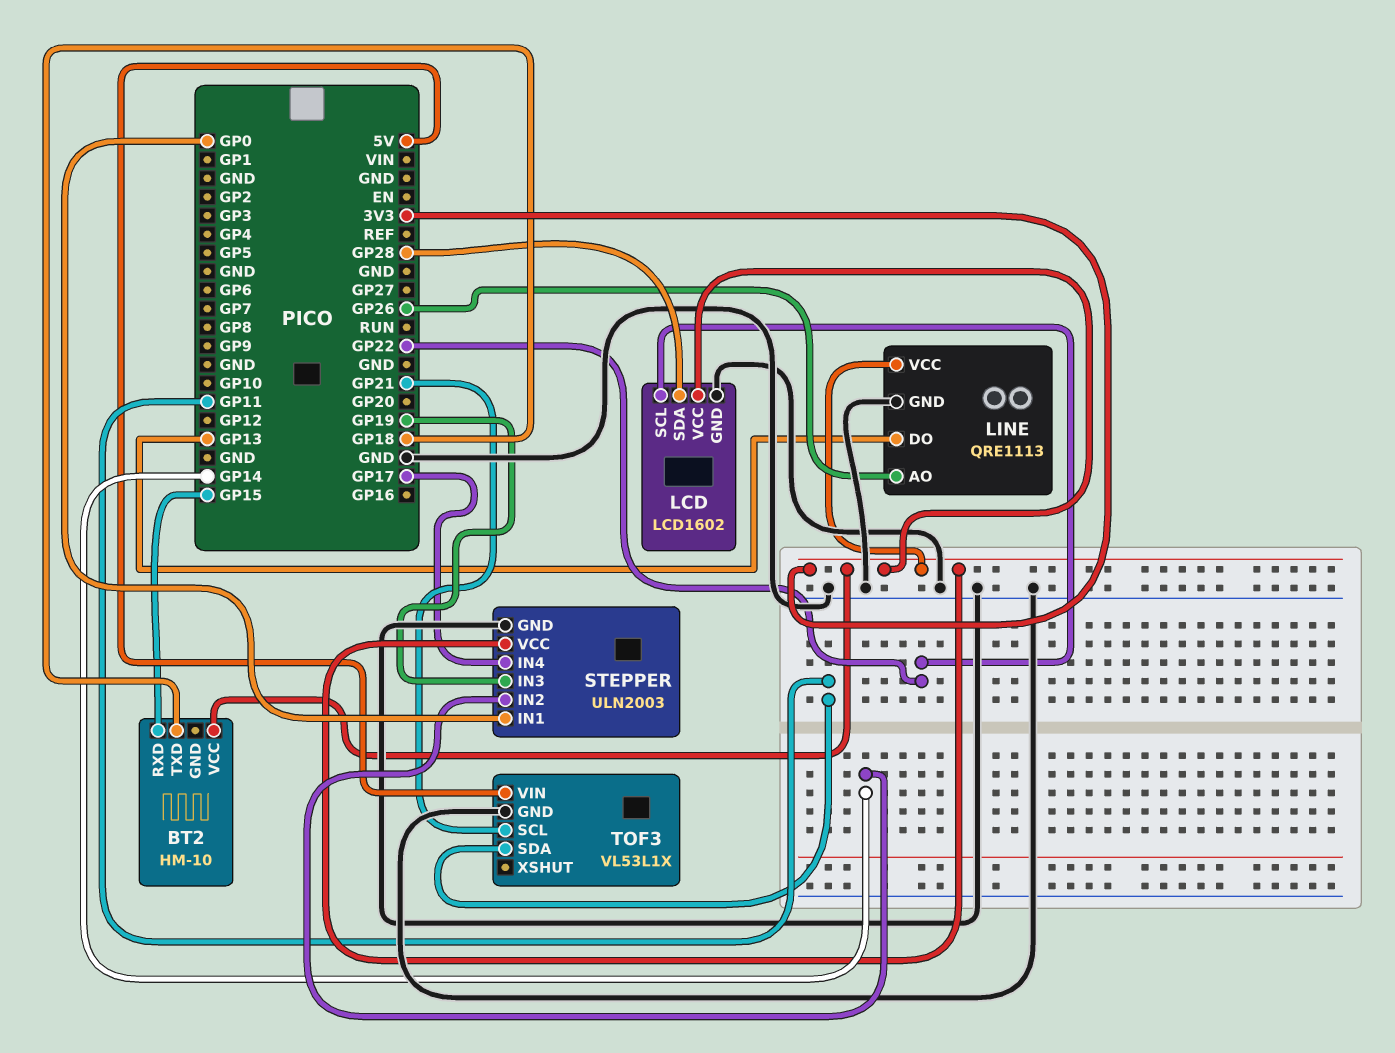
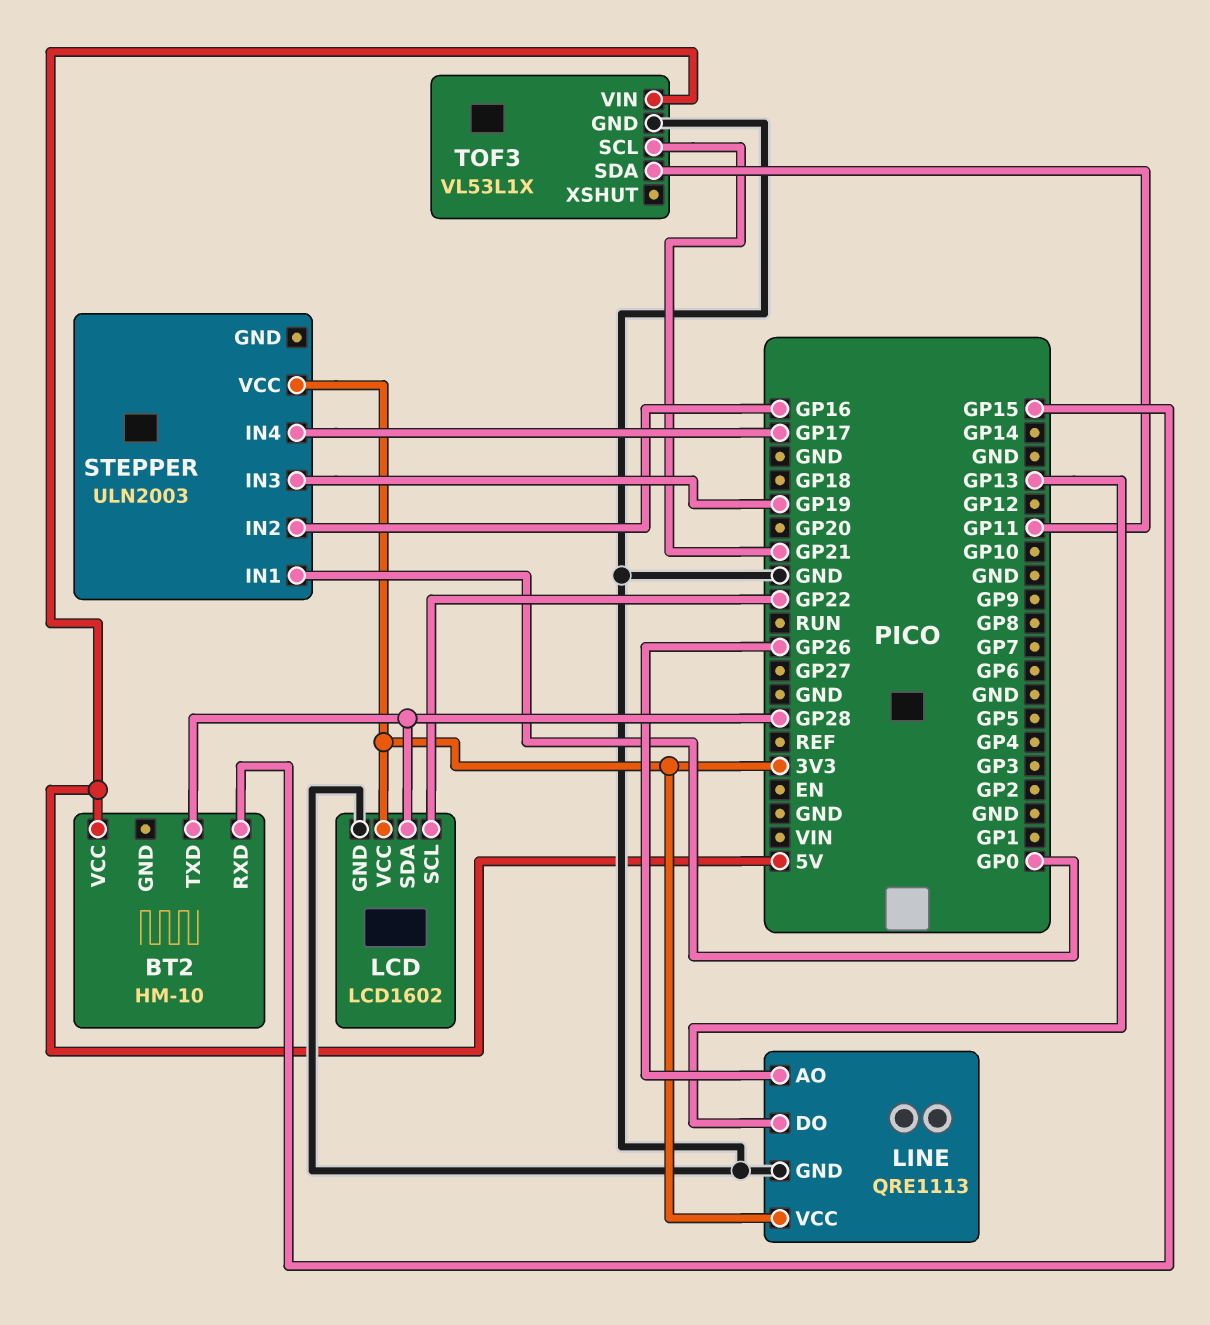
BT2 pin TXD: GP18 -> GP28
BT2 pin VCC: 3V3 -> 5V
STEPPER pin GND: GND -> none
STEPPER pin IN2: GP14 -> GP16

